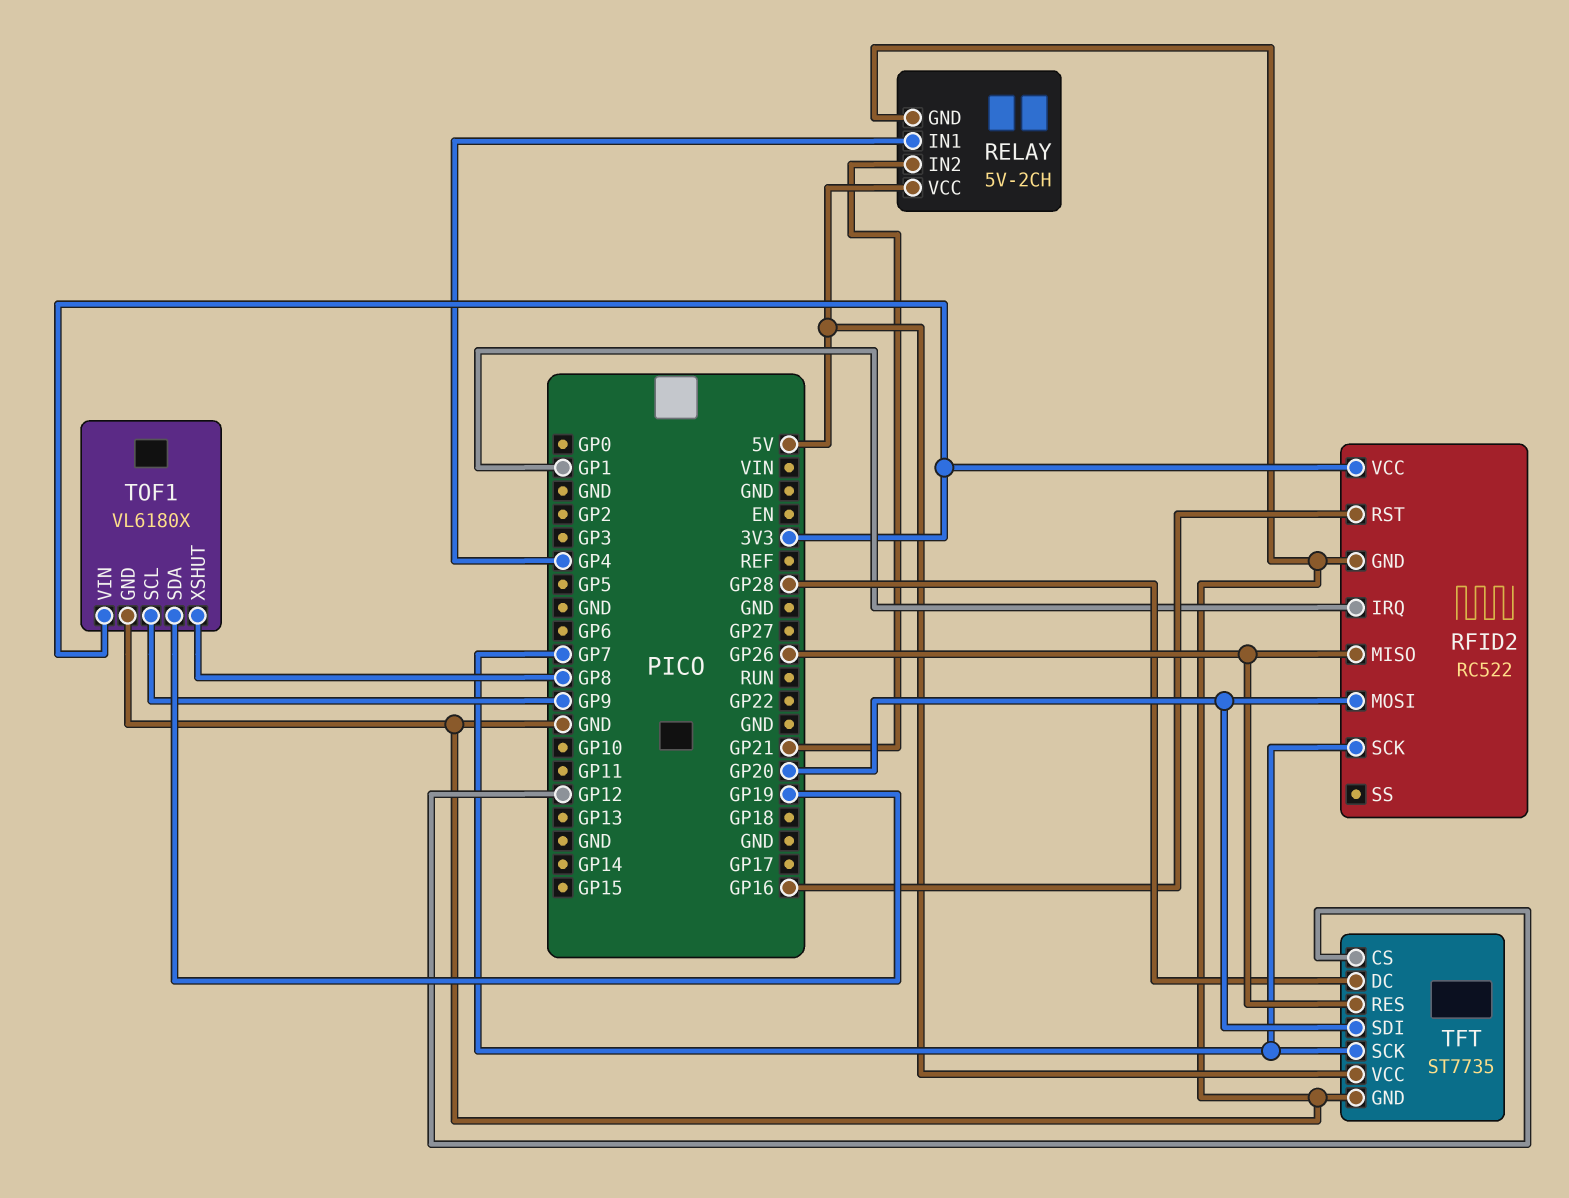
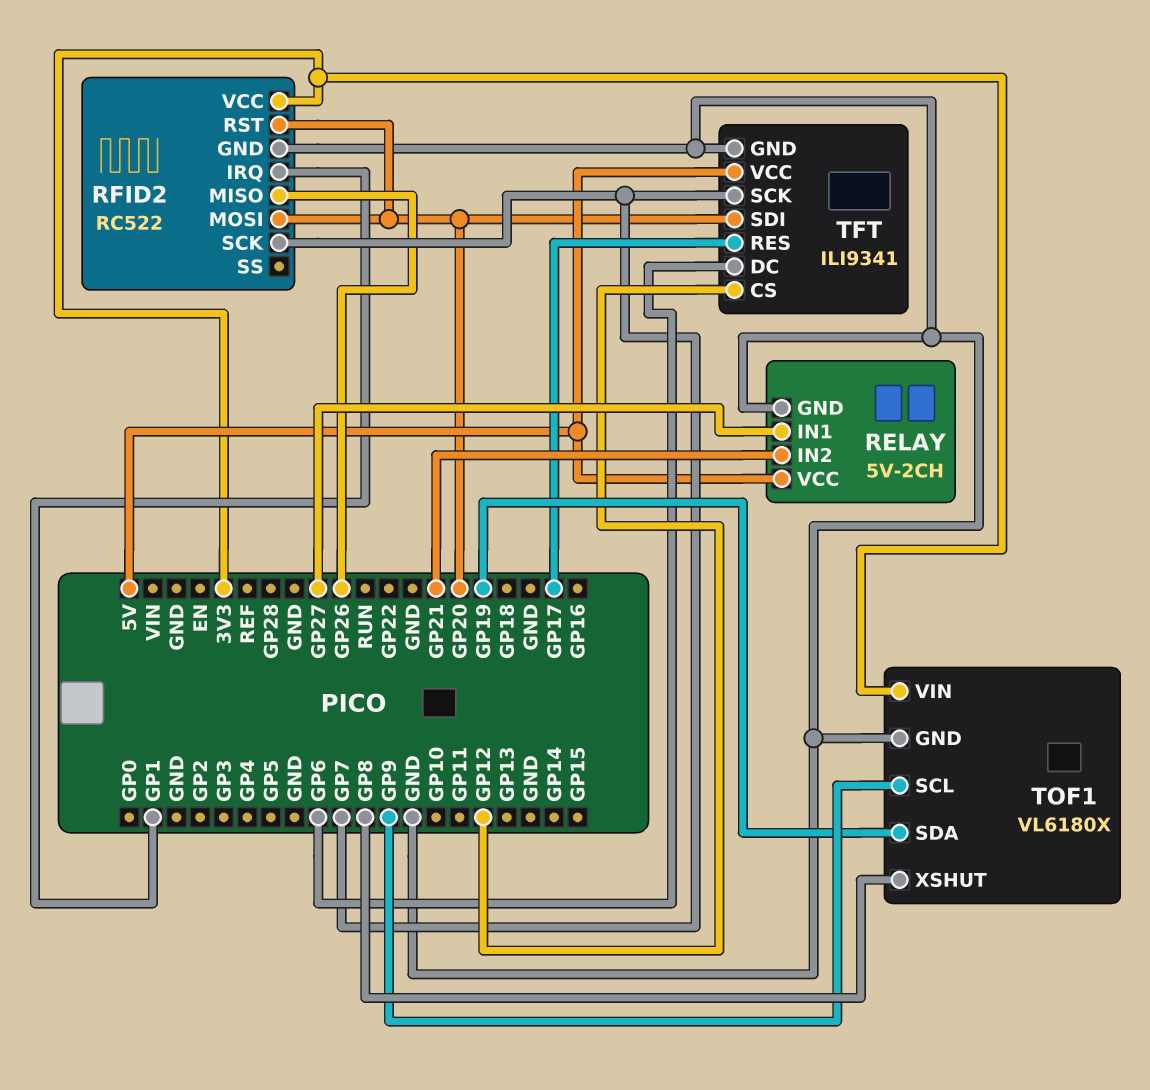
RELAY pin IN1: GP4 -> GP27
RFID2 pin RST: GP16 -> GP20
TFT: ST7735 -> ILI9341
TFT pin DC: GP28 -> GP6
TFT pin RES: GP26 -> GP17

